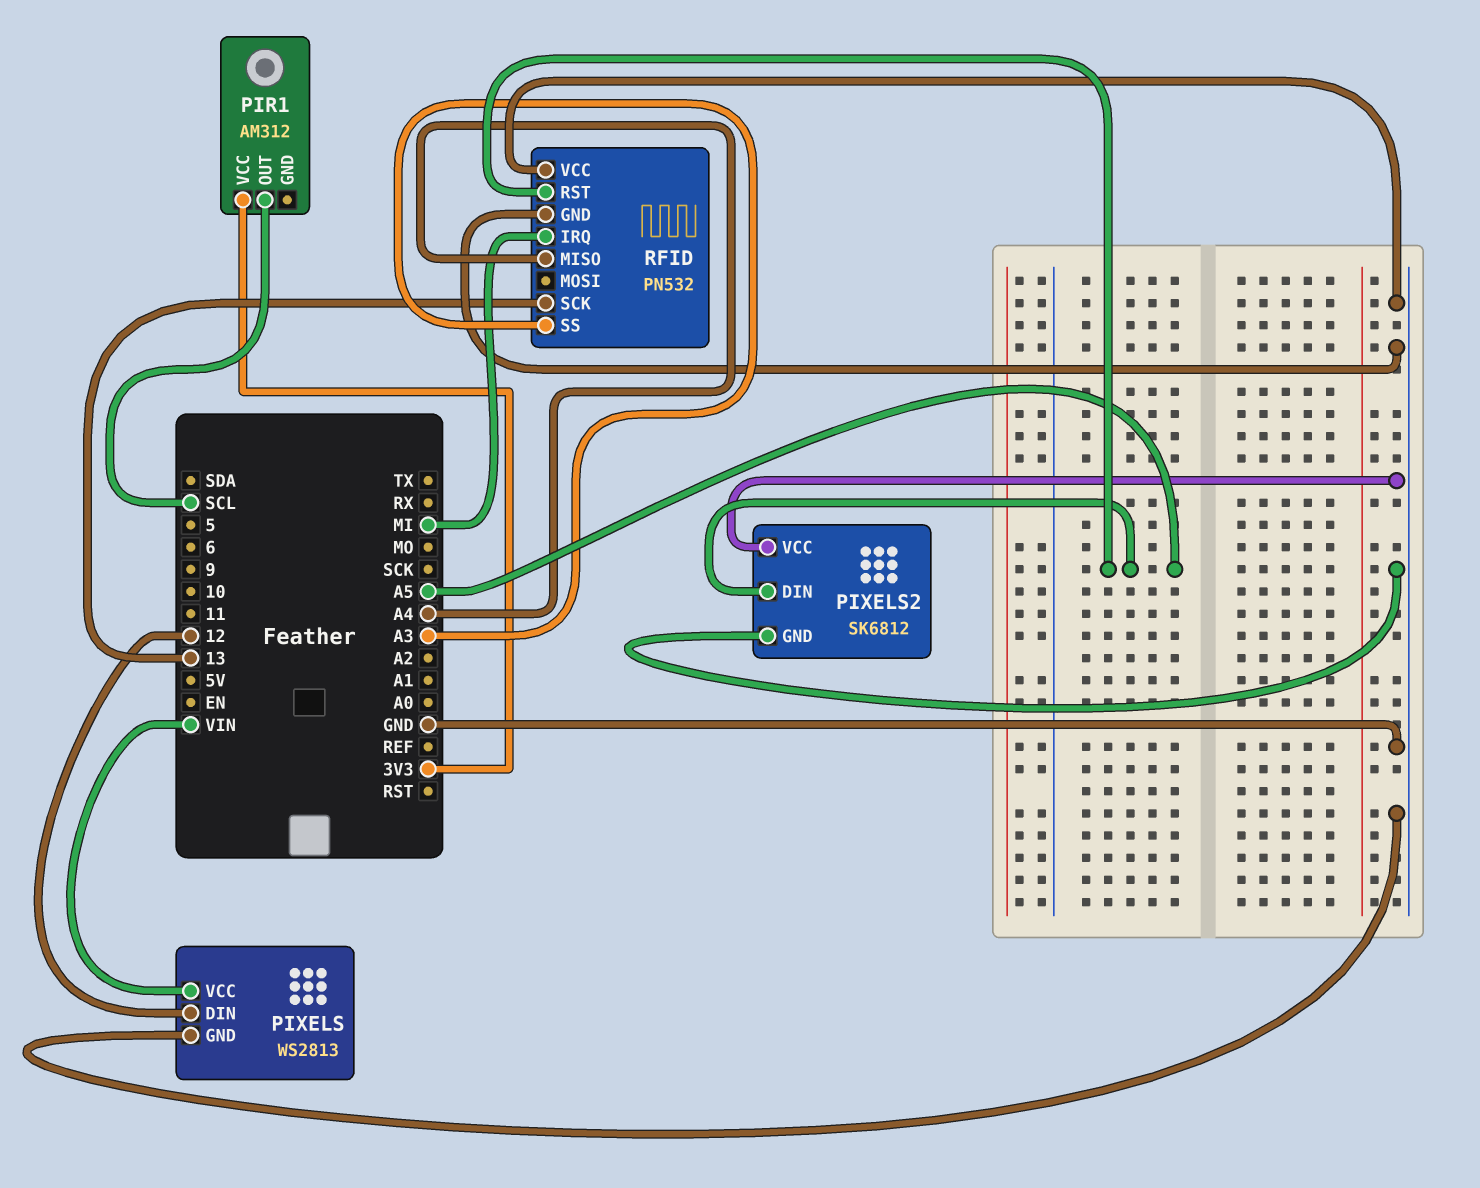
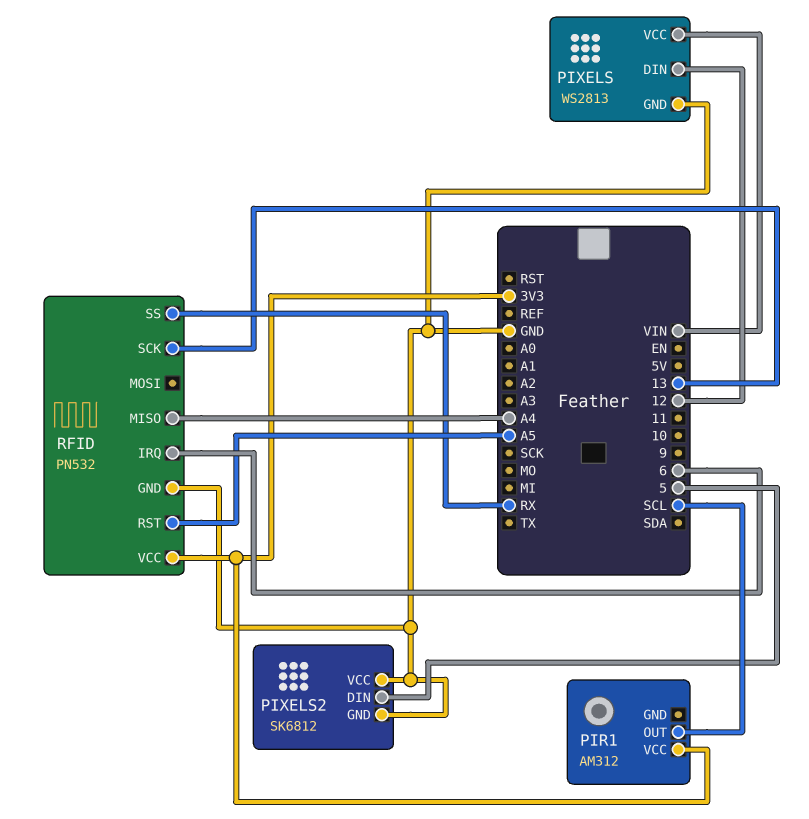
PIXELS2 pin DIN: A5 -> 5
RFID pin IRQ: MI -> 6
RFID pin SS: A3 -> RX
RFID pin VCC: GND -> 3V3

